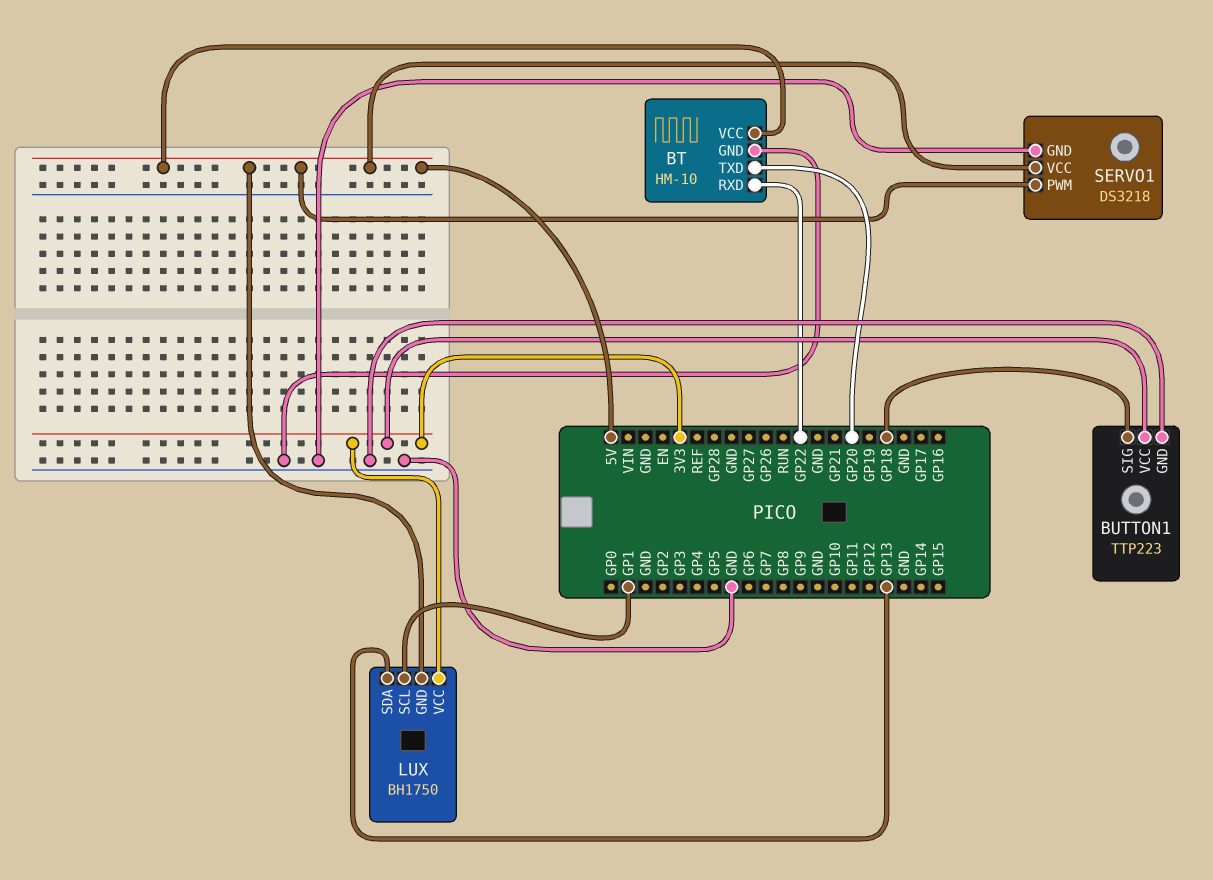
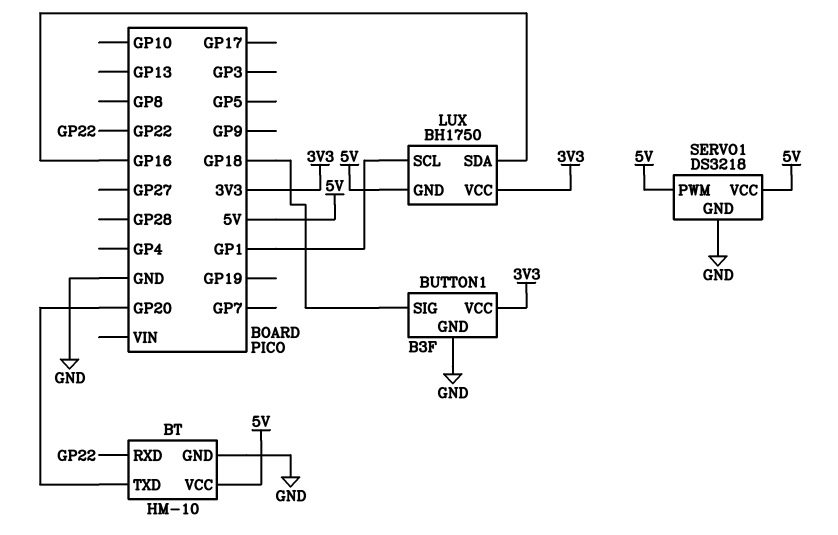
BUTTON1: TTP223 -> B3F
LUX pin SDA: GP13 -> GP16

